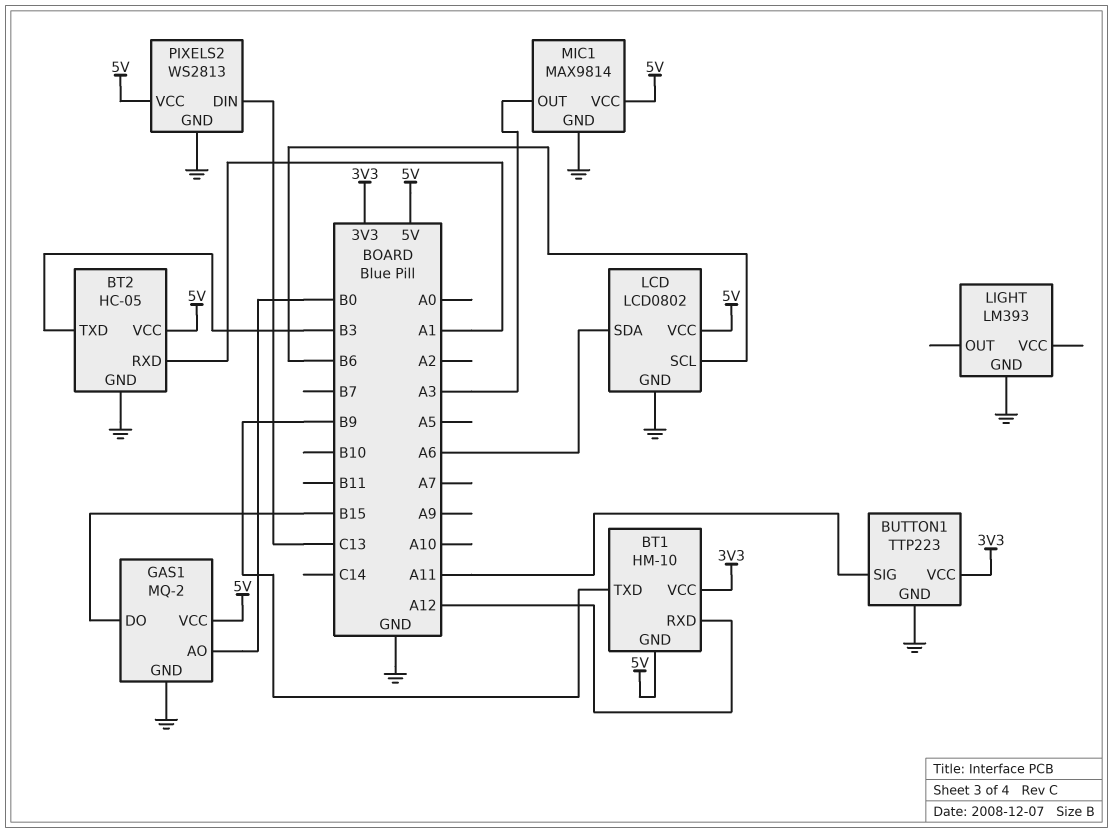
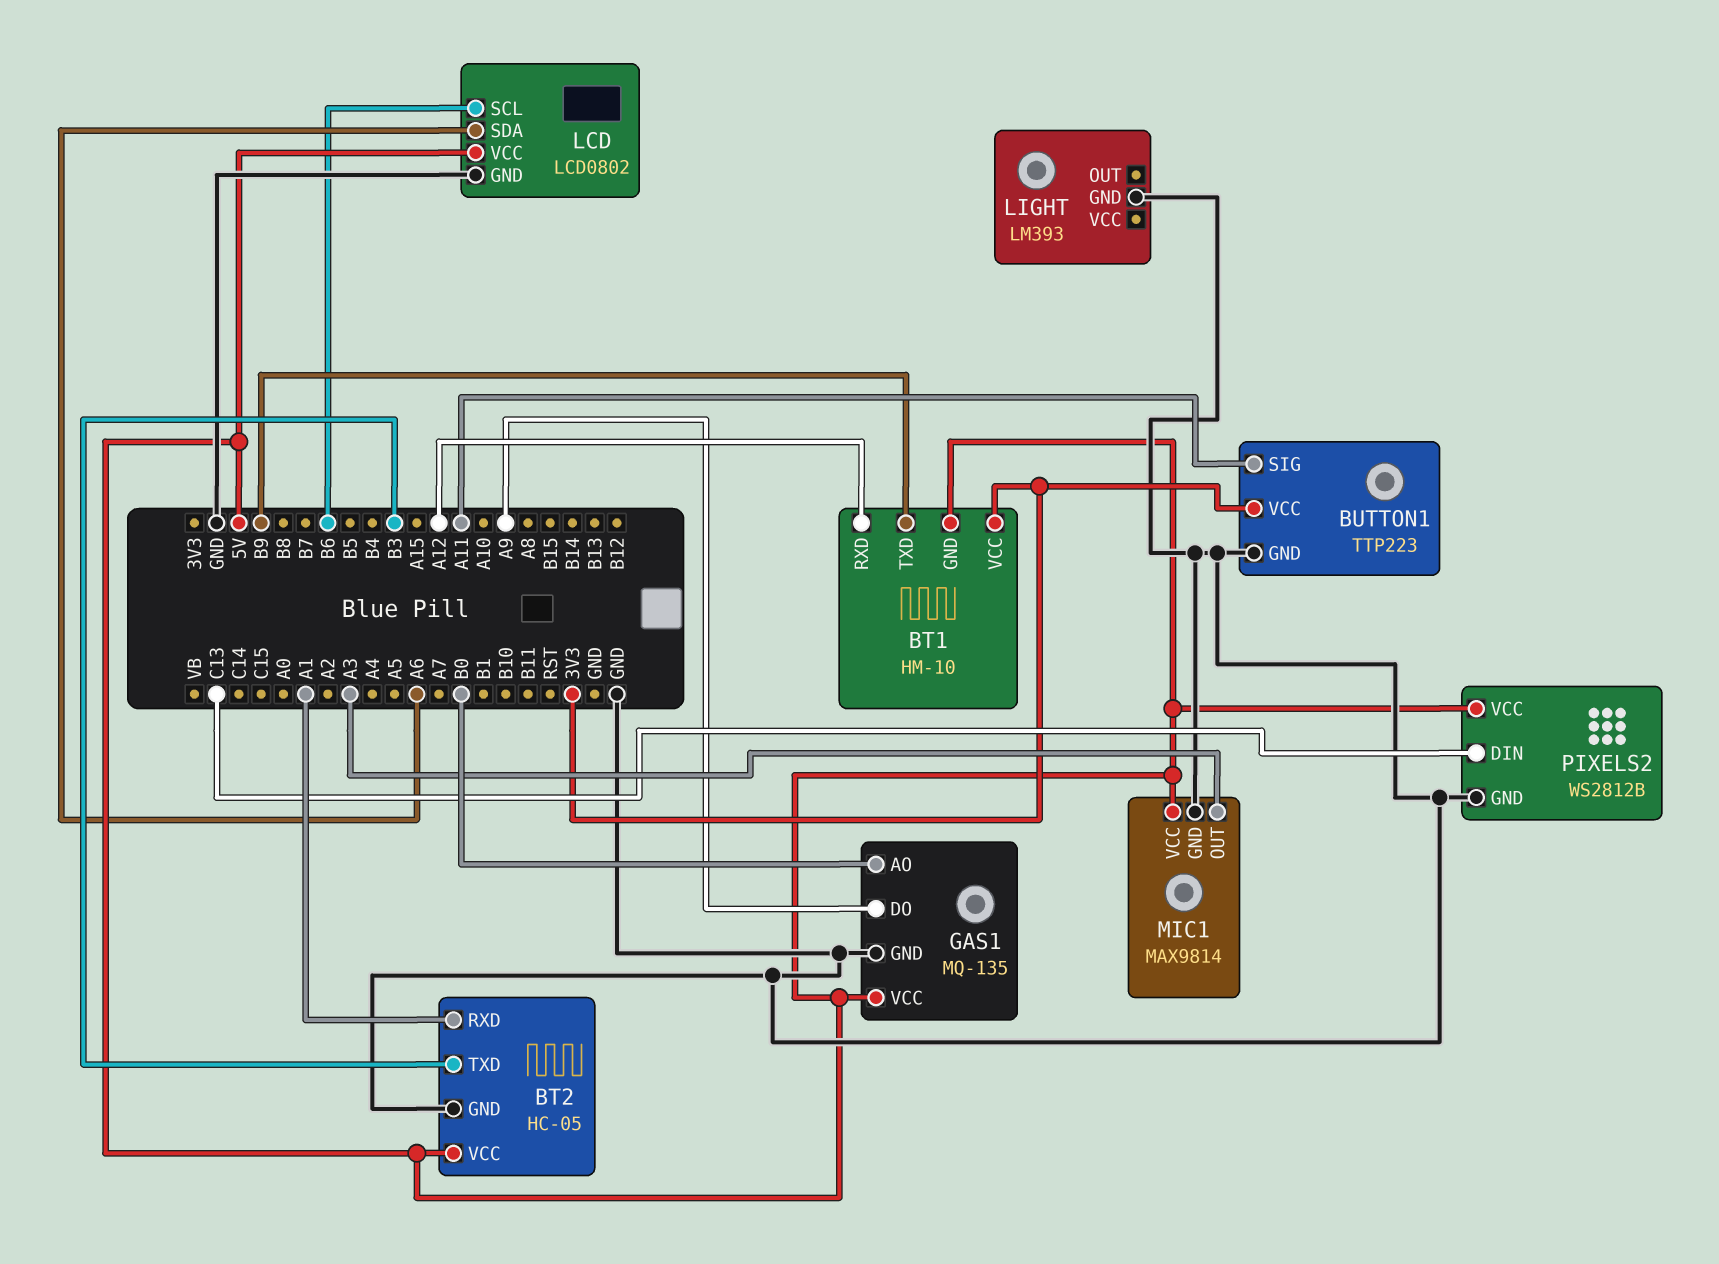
GAS1: MQ-2 -> MQ-135
GAS1 pin DO: B15 -> A9
PIXELS2: WS2813 -> WS2812B

